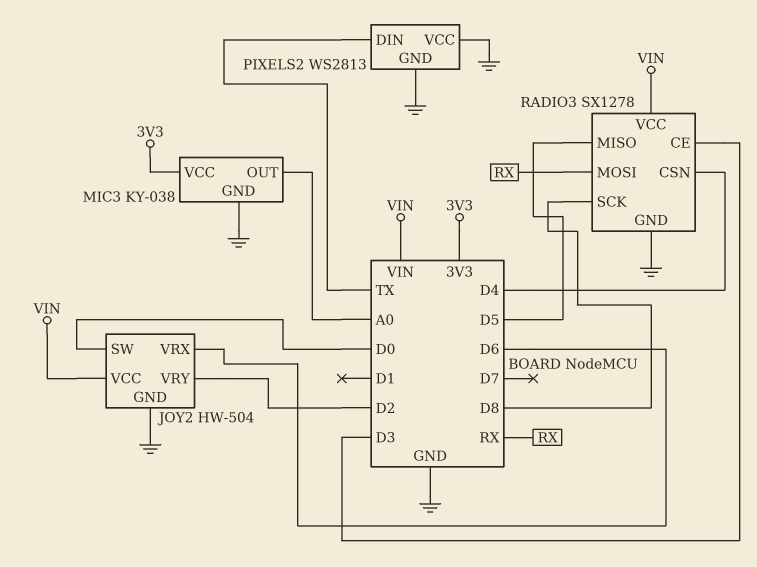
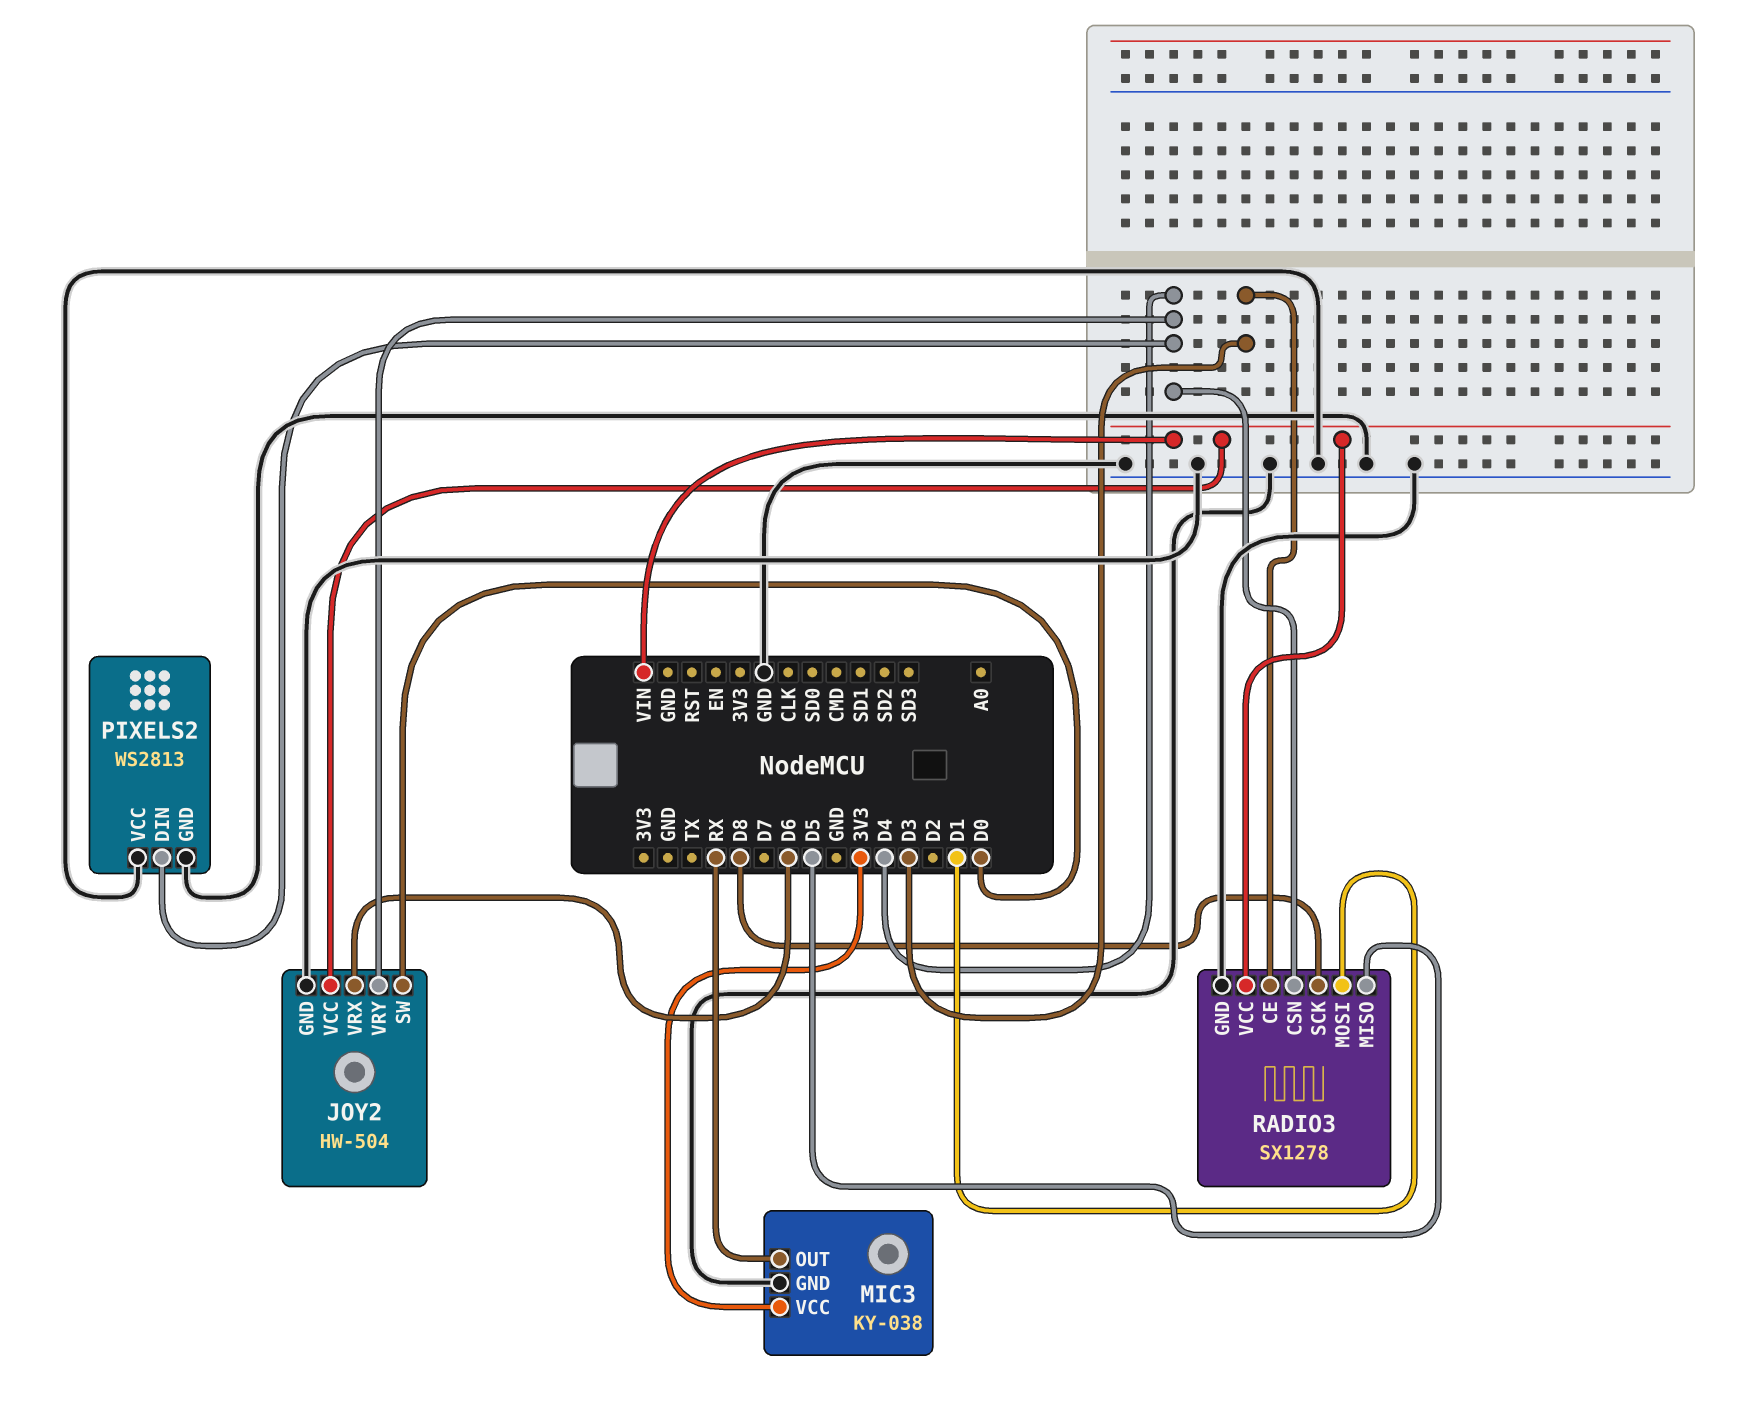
JOY2 pin VRY: D2 -> D4
MIC3 pin OUT: A0 -> RX
PIXELS2 pin DIN: TX -> D4
RADIO3 pin MOSI: RX -> D1

